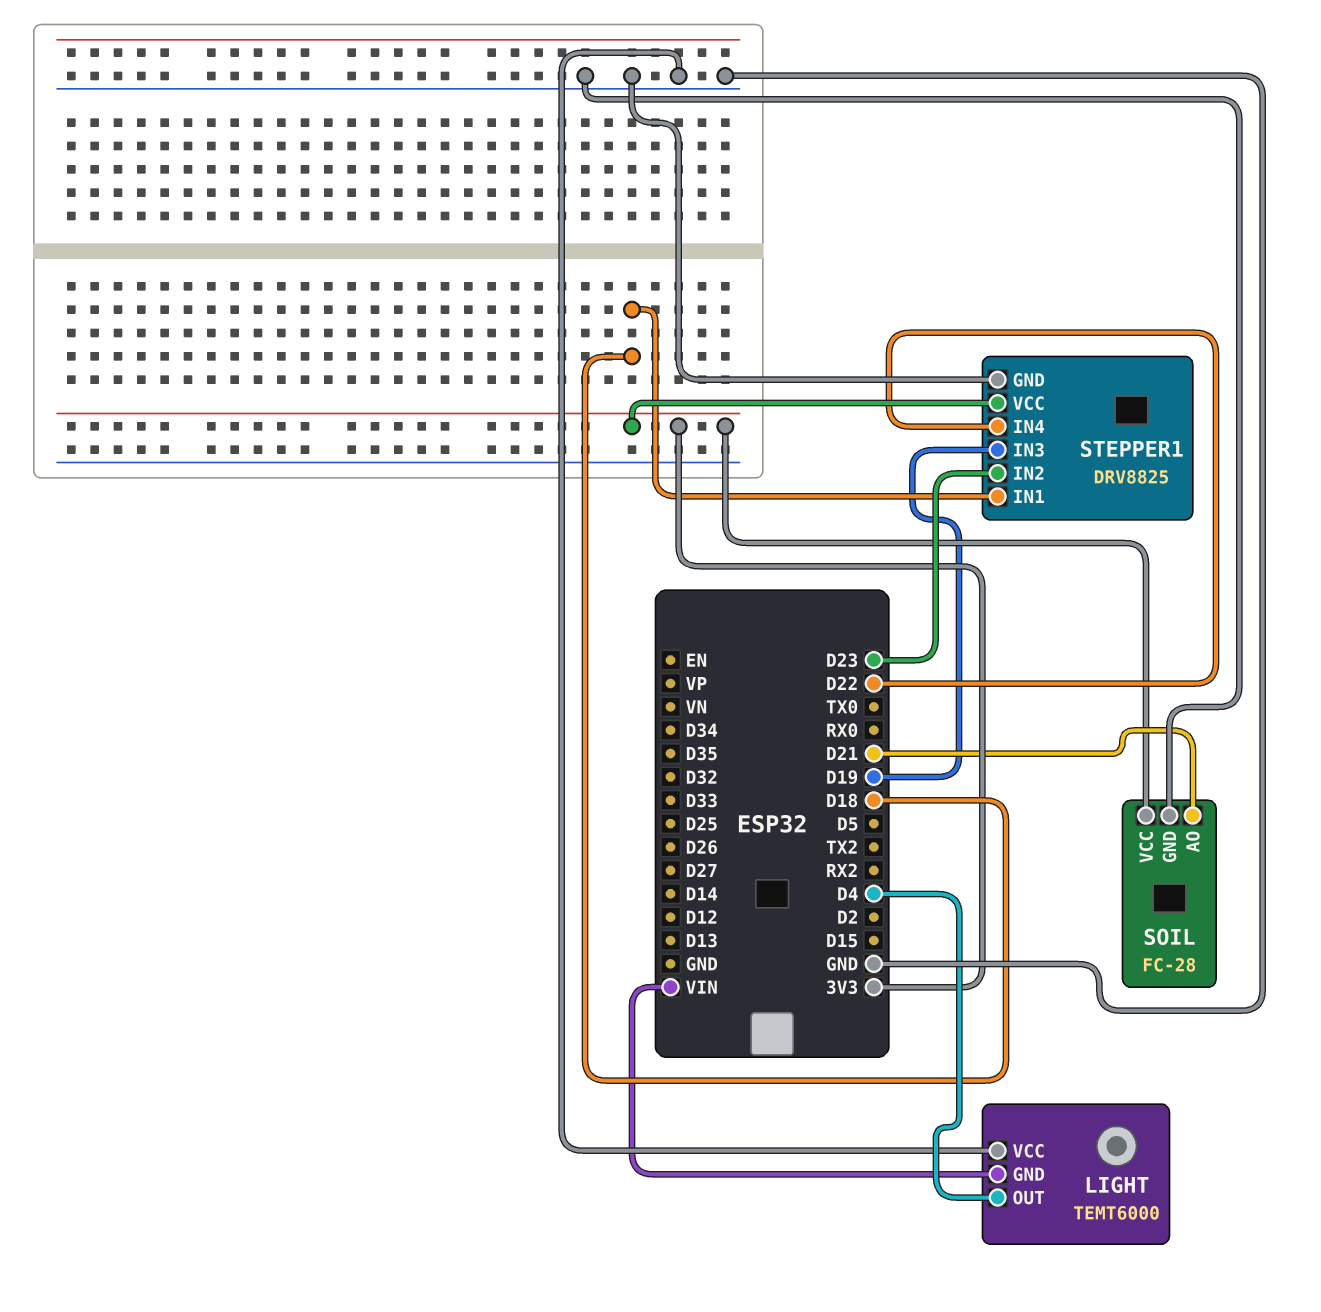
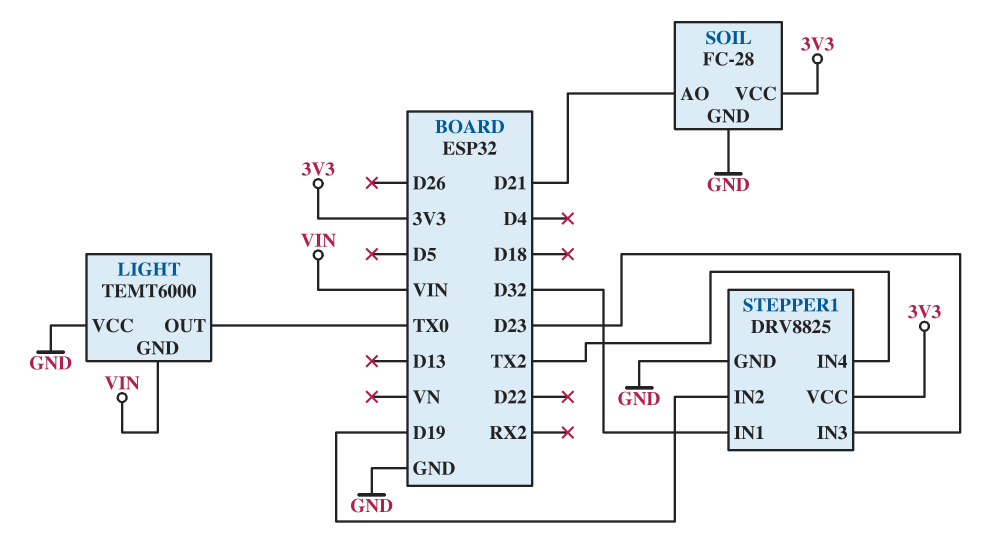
LIGHT pin OUT: D4 -> TX0
STEPPER1 pin IN1: D18 -> D32
STEPPER1 pin IN2: D23 -> D19
STEPPER1 pin IN3: D19 -> D23
STEPPER1 pin IN4: D22 -> TX2

